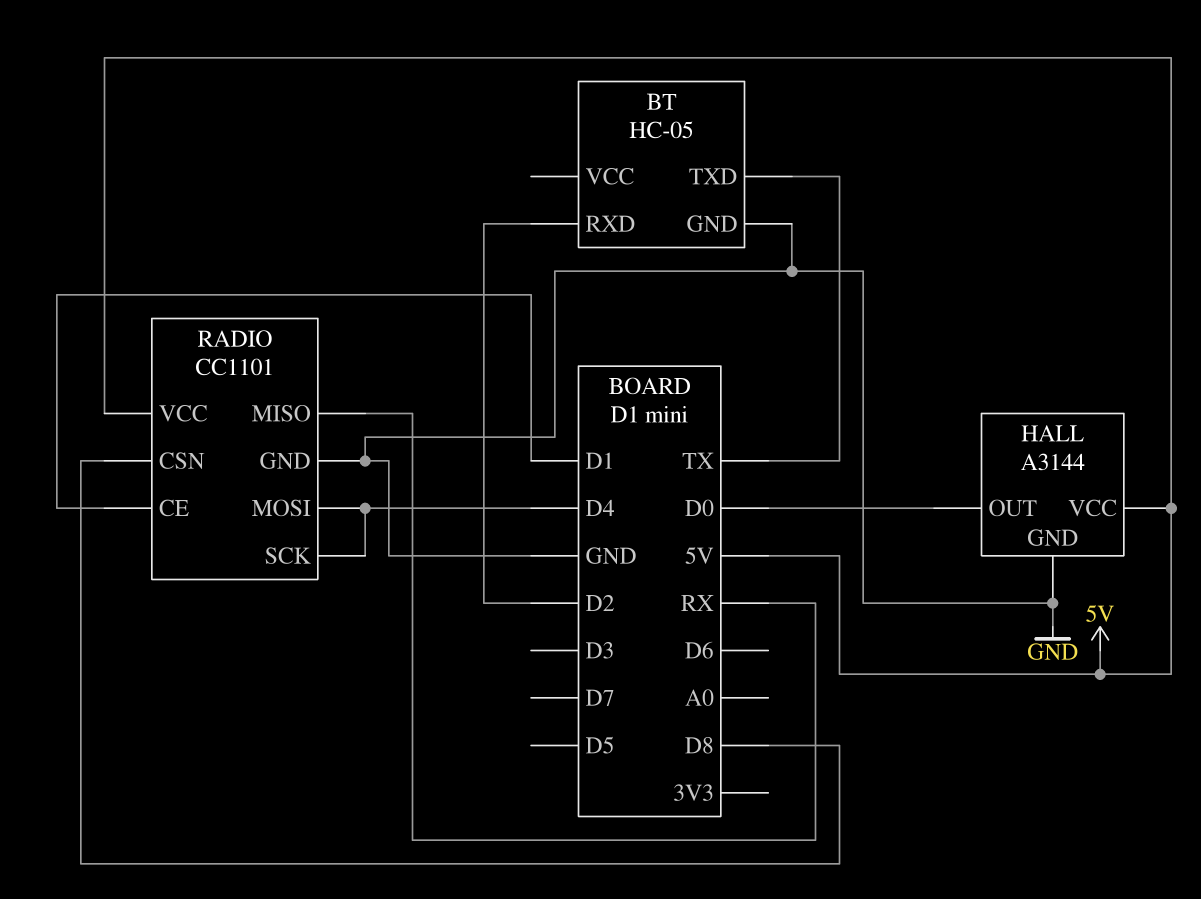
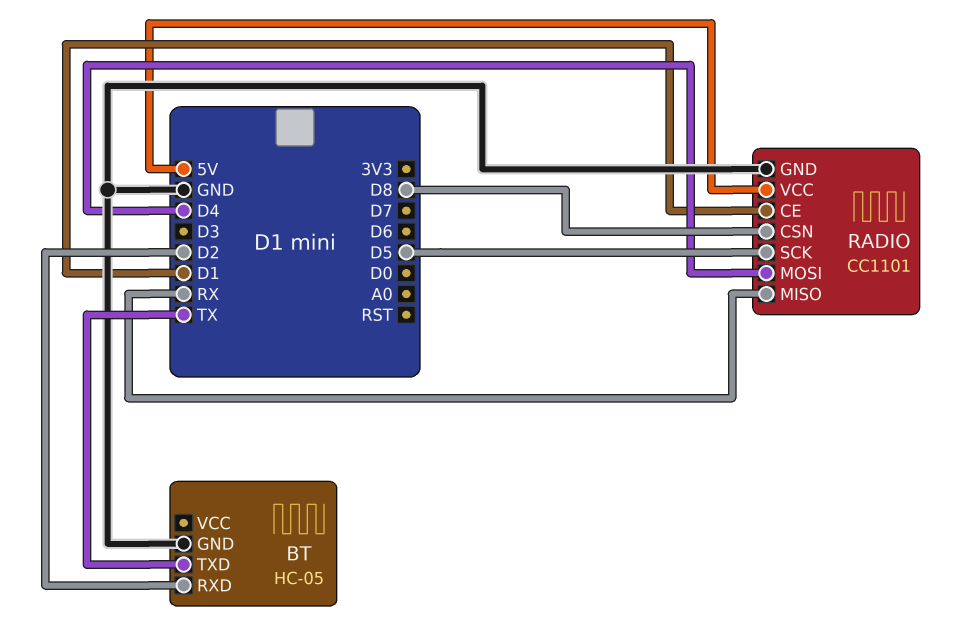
HALL: A3144 -> none
HALL pin GND: GND -> none
HALL pin OUT: D0 -> none
HALL pin VCC: 5V -> none
RADIO pin SCK: D4 -> D5

